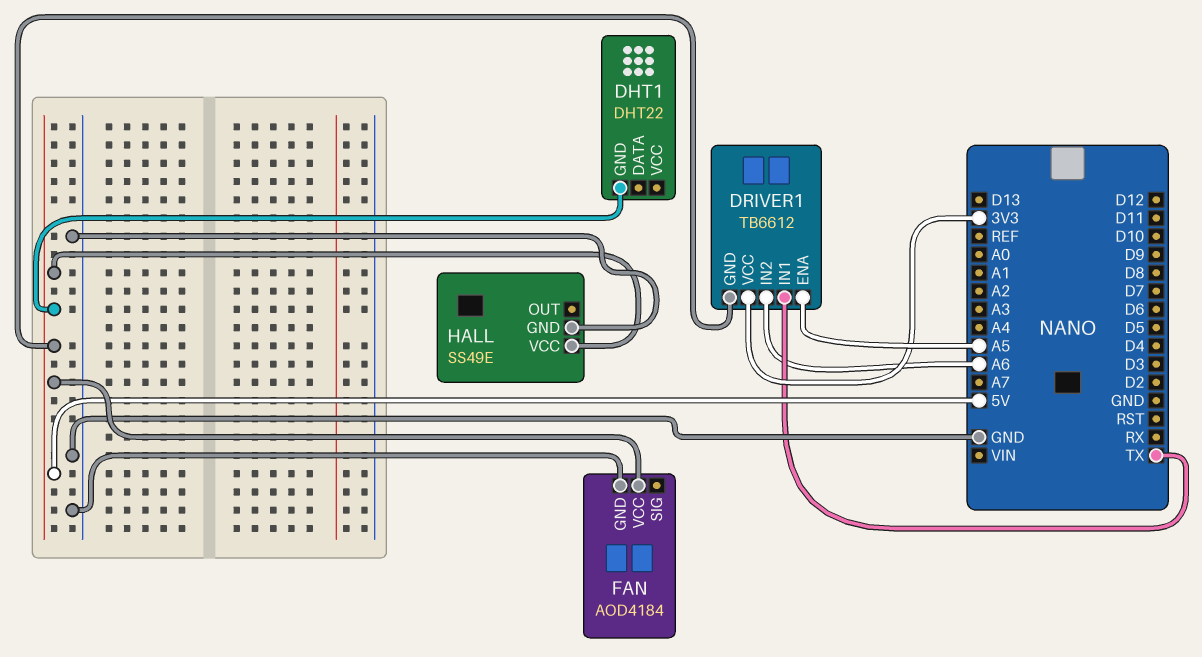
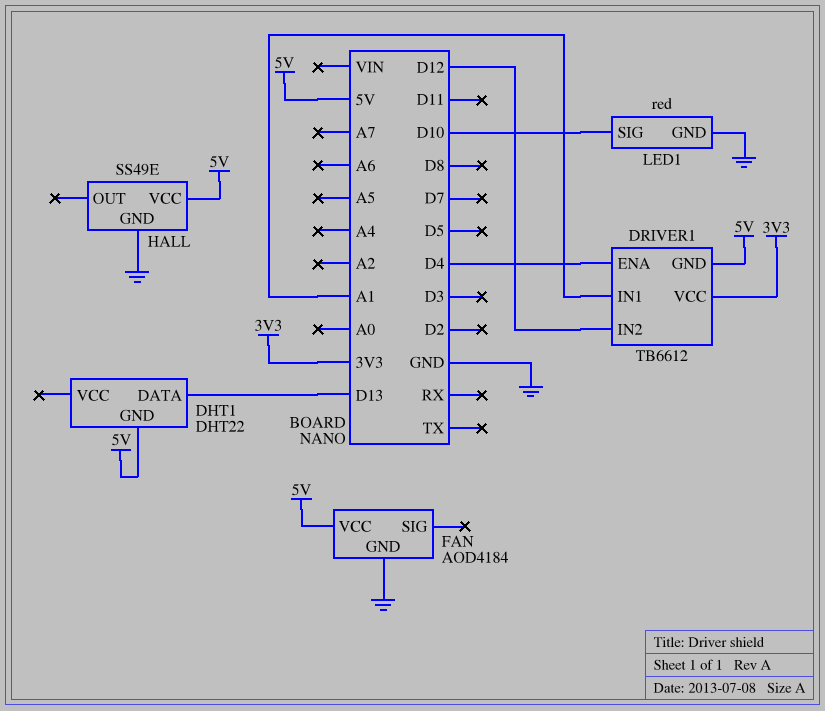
DHT1 pin DATA: none -> D13
DRIVER1 pin ENA: A5 -> D4
DRIVER1 pin IN1: TX -> A1
DRIVER1 pin IN2: A6 -> D12
LED1: none -> red
LED1 pin GND: none -> GND
LED1 pin SIG: none -> D10

